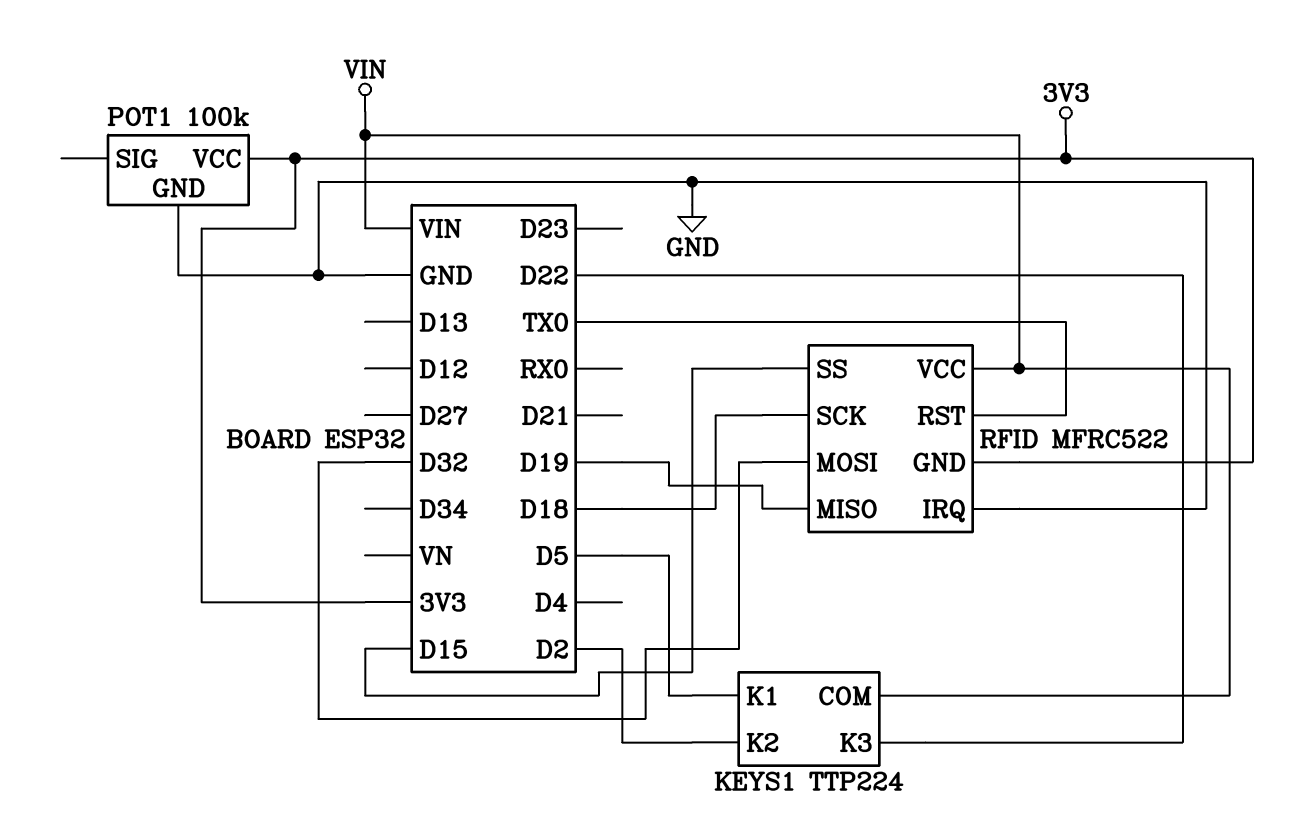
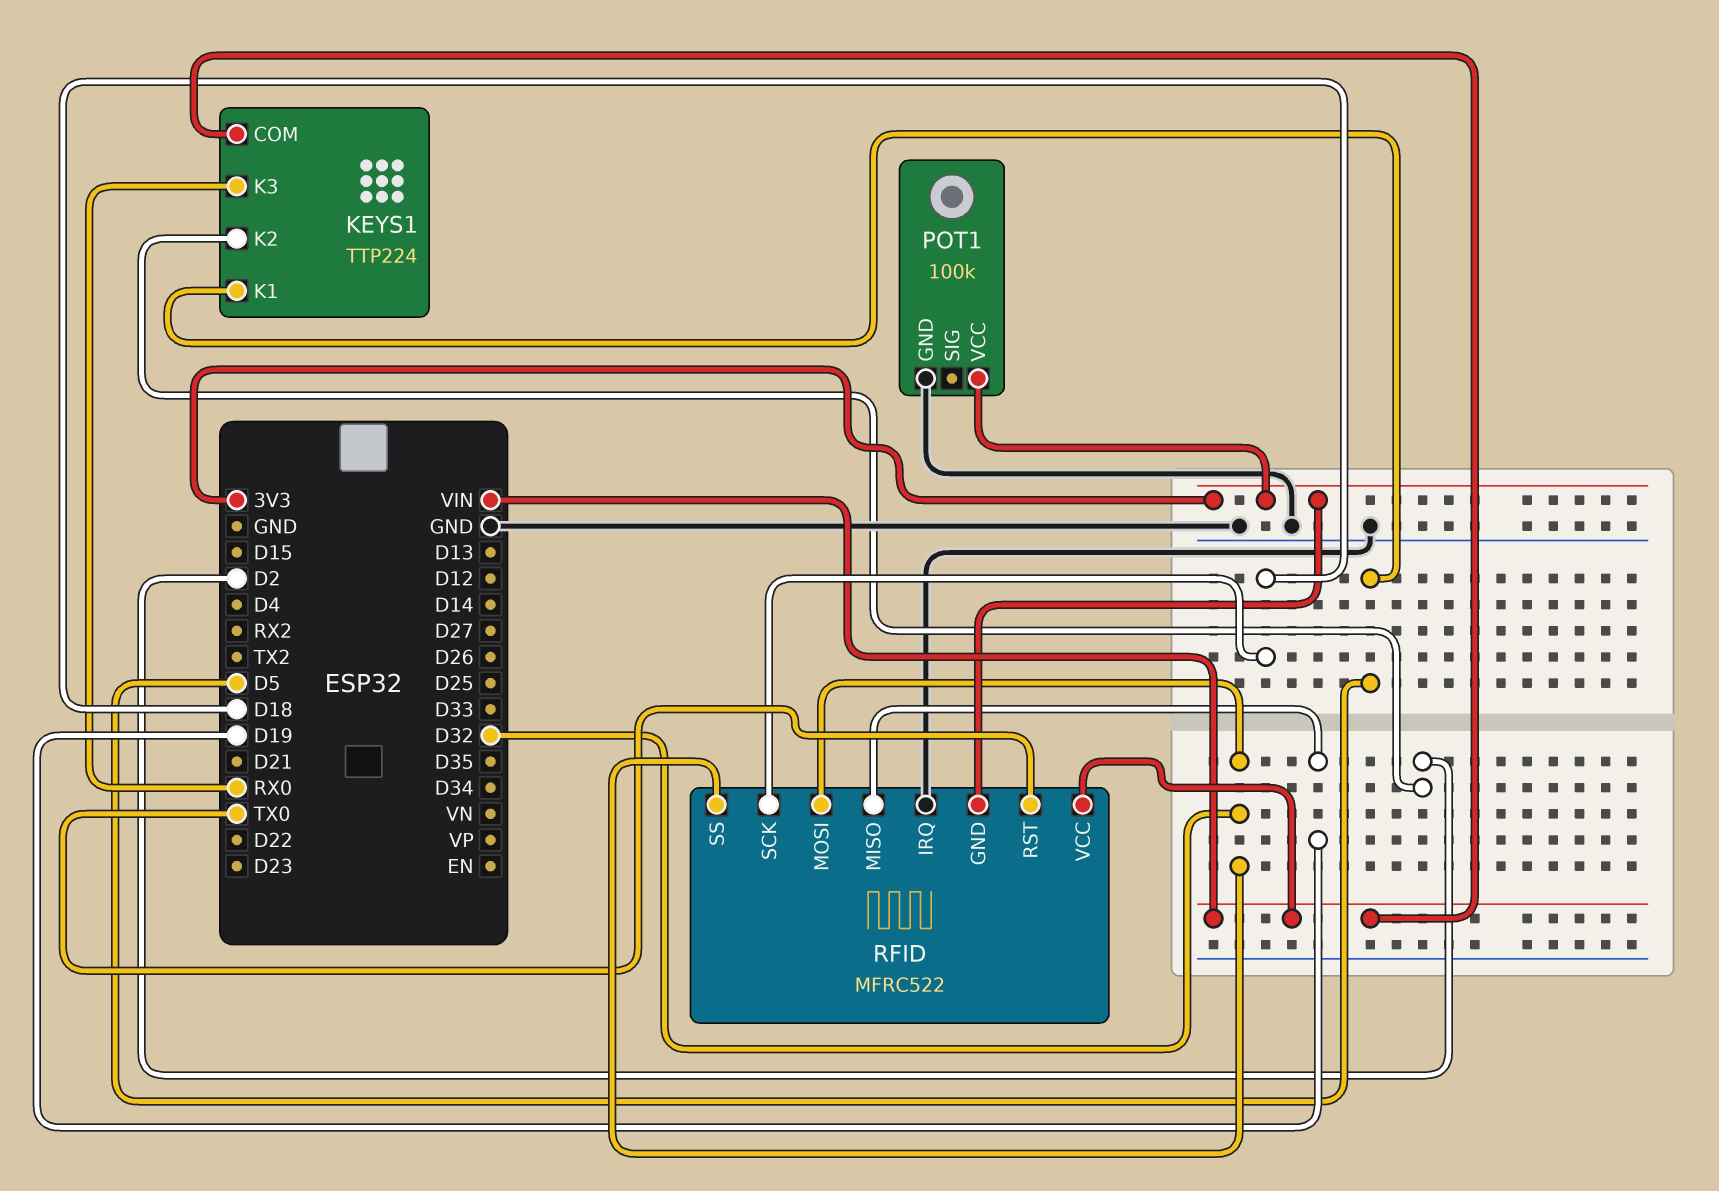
KEYS1 pin K3: D22 -> RX0
RFID pin SS: D15 -> D32

